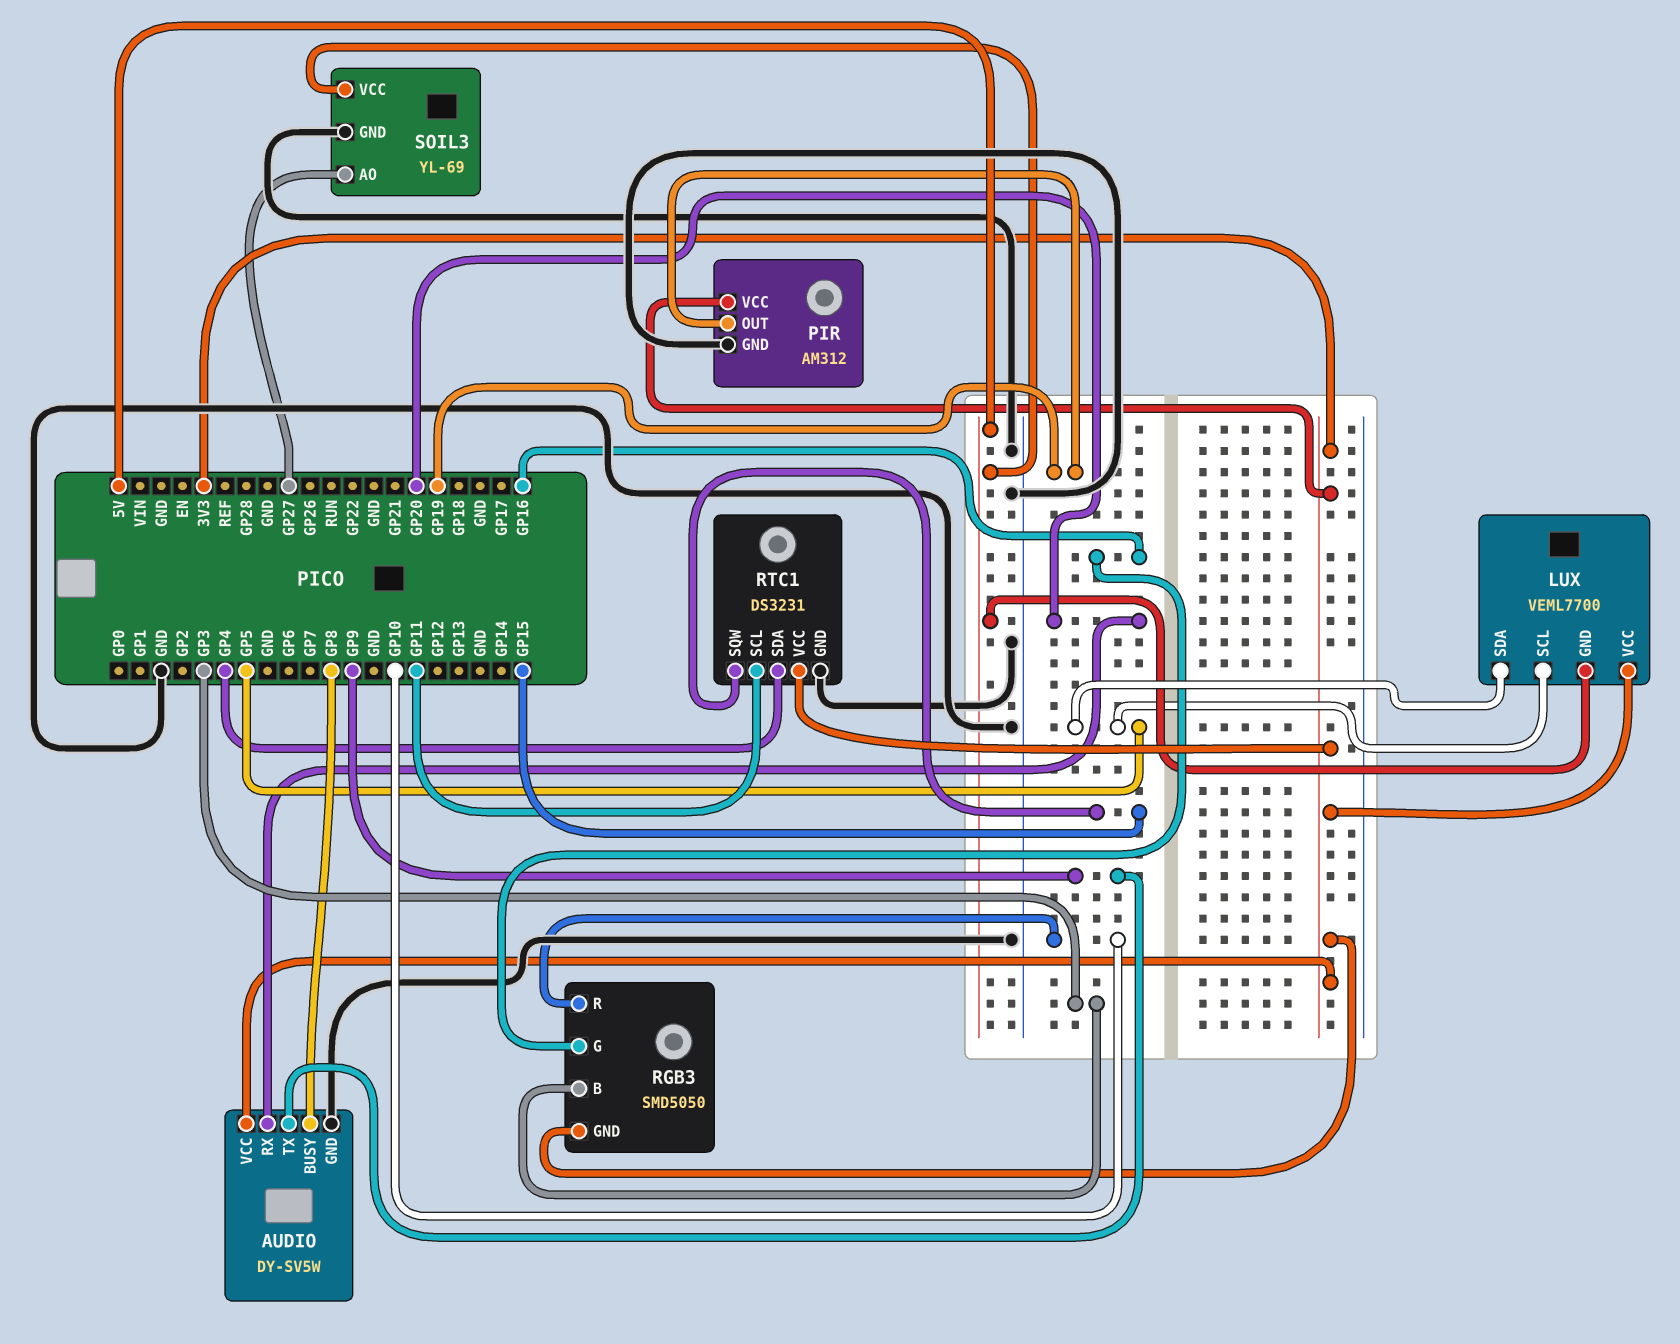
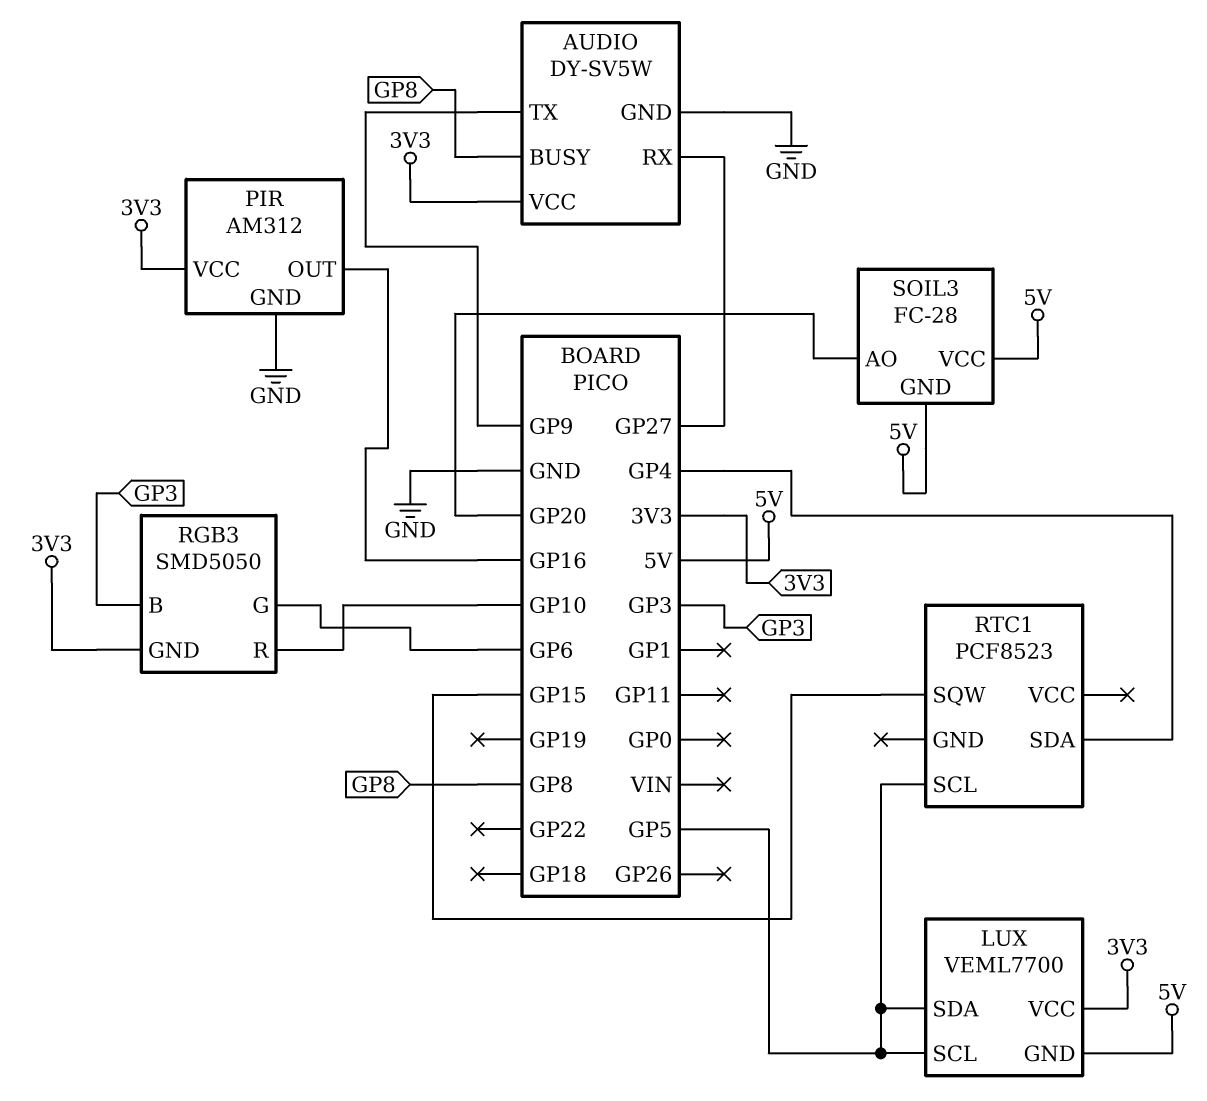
AUDIO pin RX: GP20 -> GP27
PIR pin OUT: GP19 -> GP16
RGB3 pin G: GP16 -> GP6
RTC1: DS3231 -> PCF8523
RTC1 pin GND: GND -> none
RTC1 pin SCL: GP11 -> GP5
RTC1 pin VCC: 3V3 -> none
SOIL3: YL-69 -> FC-28
SOIL3 pin AO: GP27 -> GP20
SOIL3 pin GND: GND -> 5V

